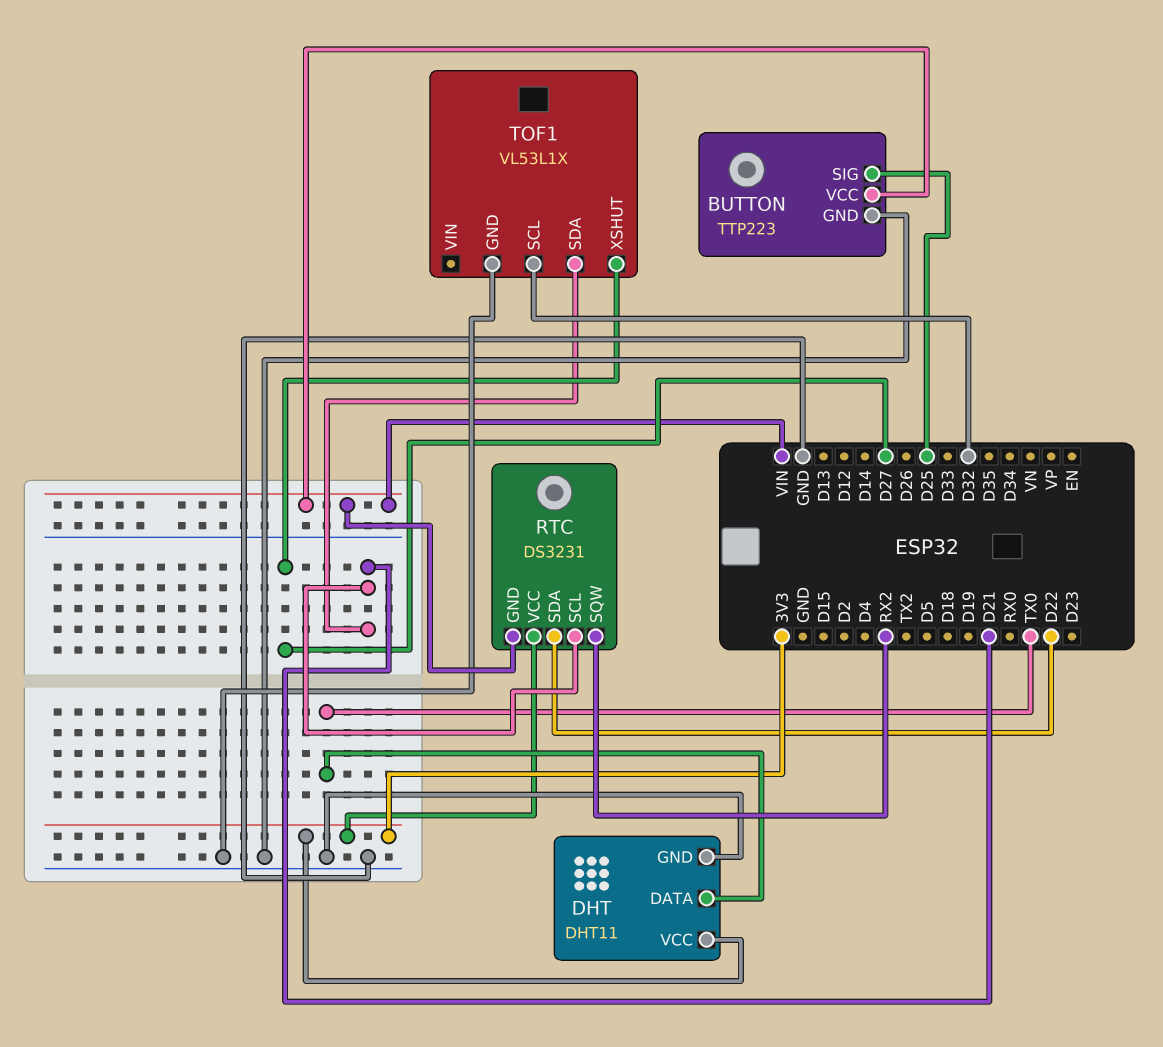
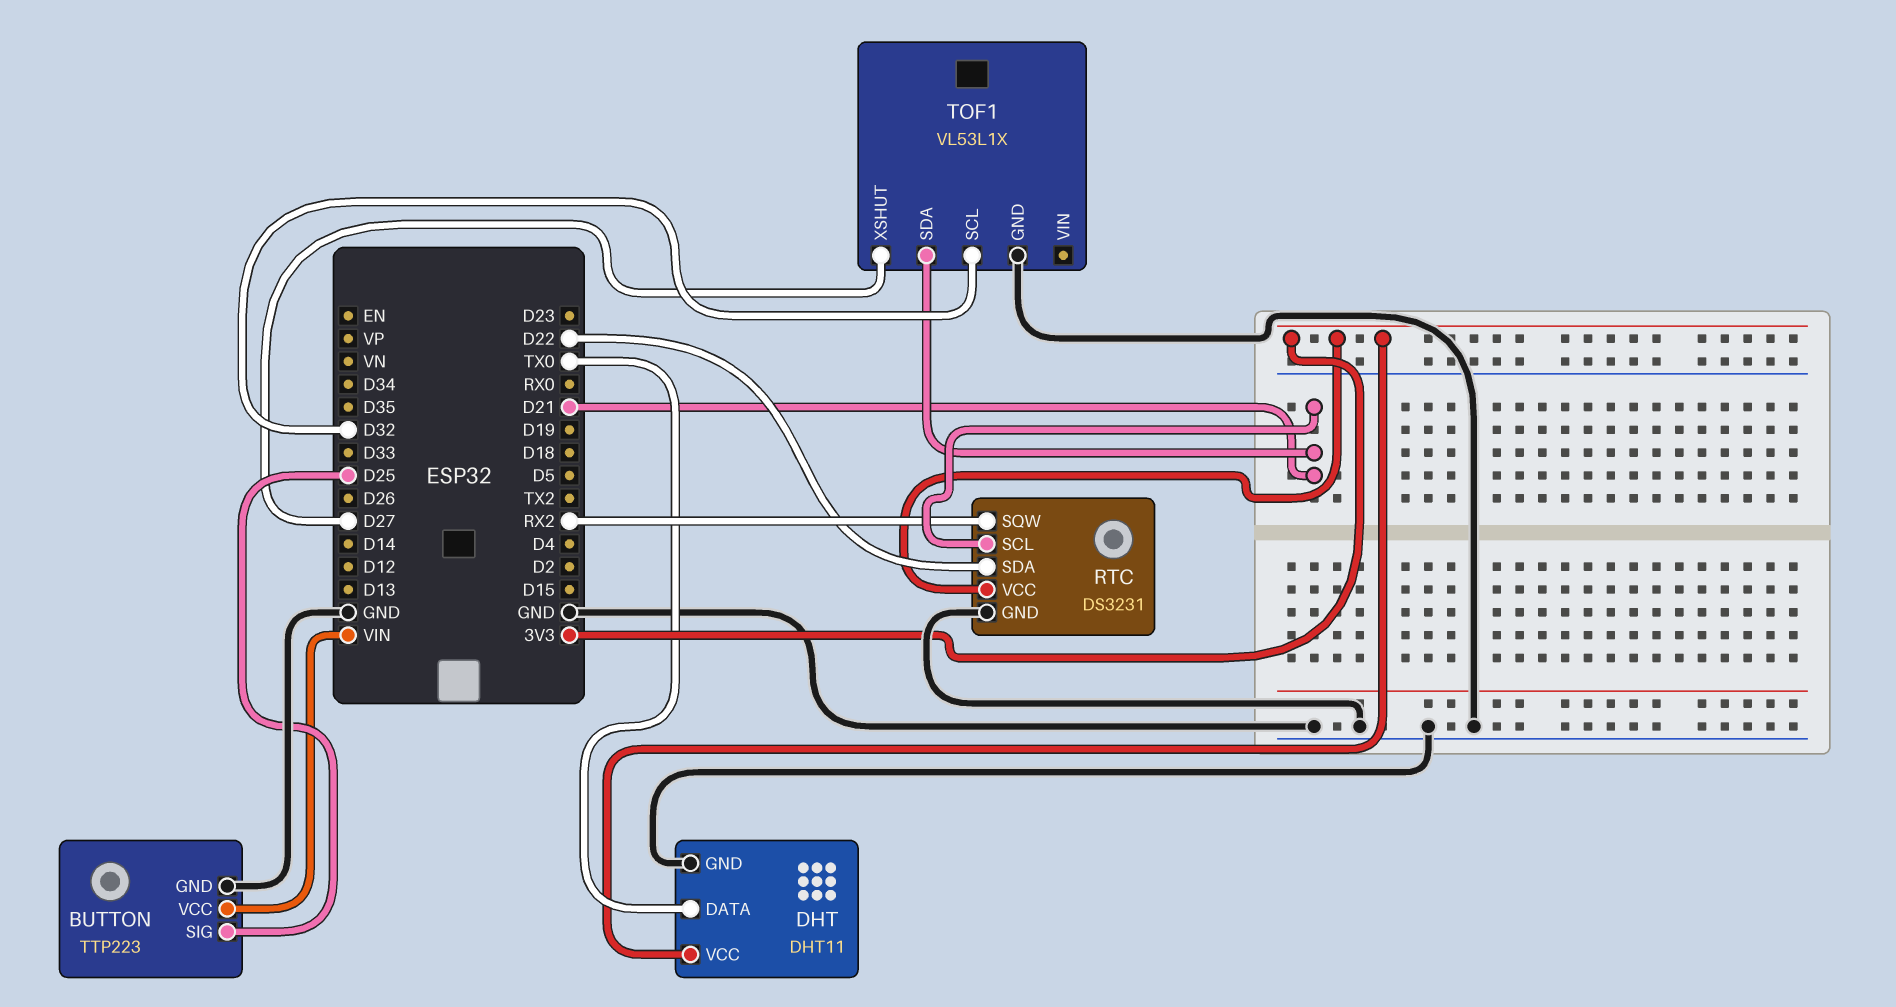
RTC pin GND: VIN -> GND

